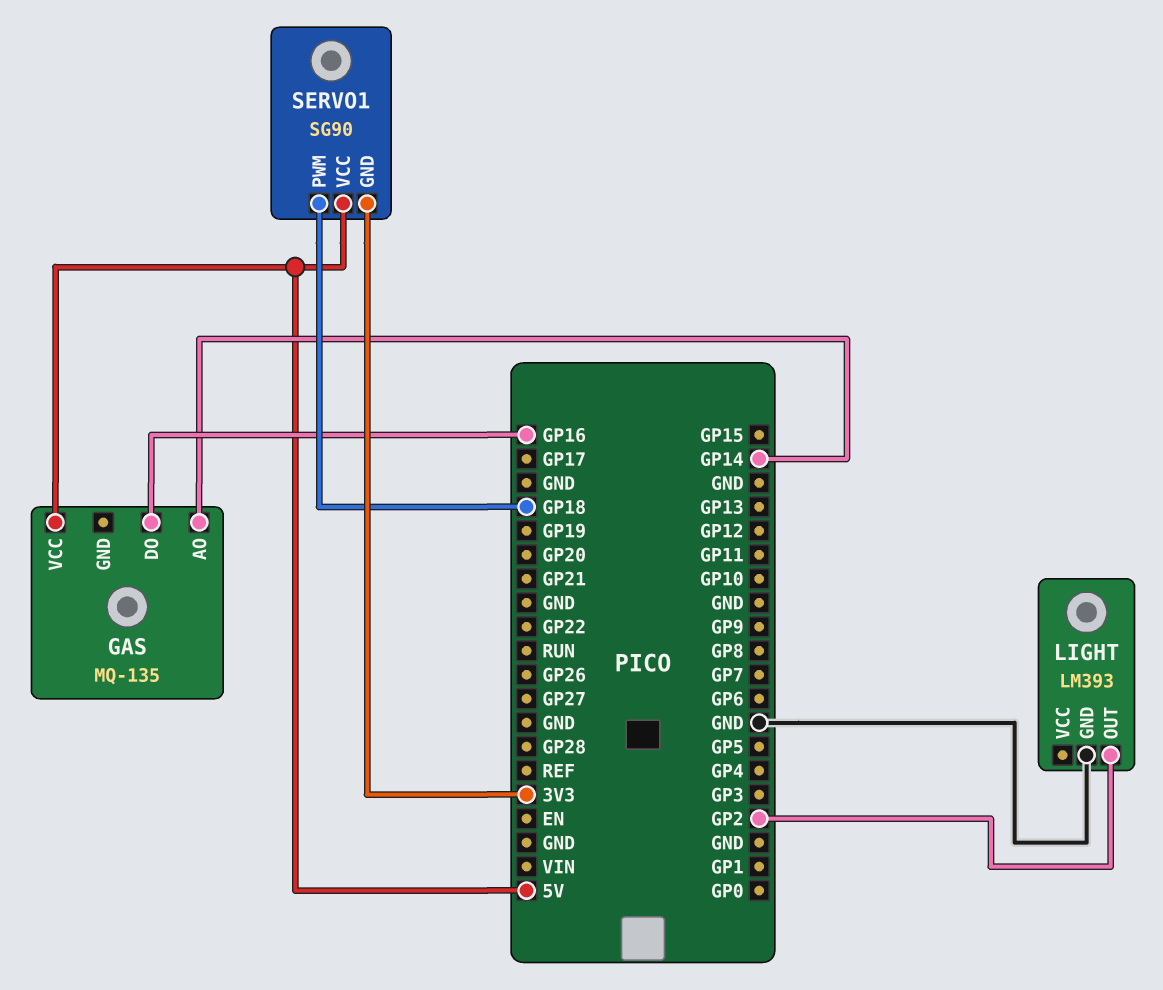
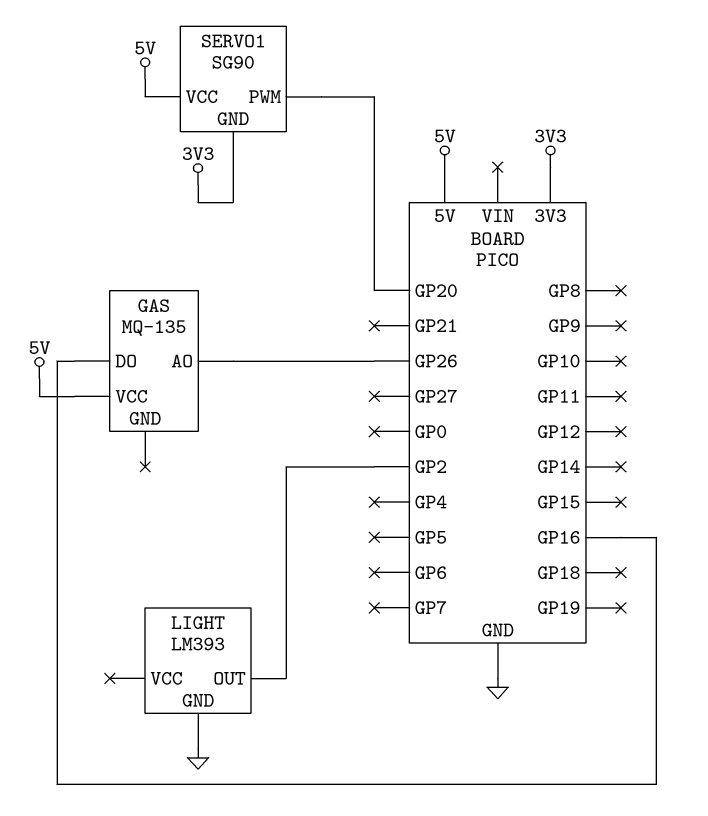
GAS pin AO: GP14 -> GP26
SERVO1 pin PWM: GP18 -> GP20

